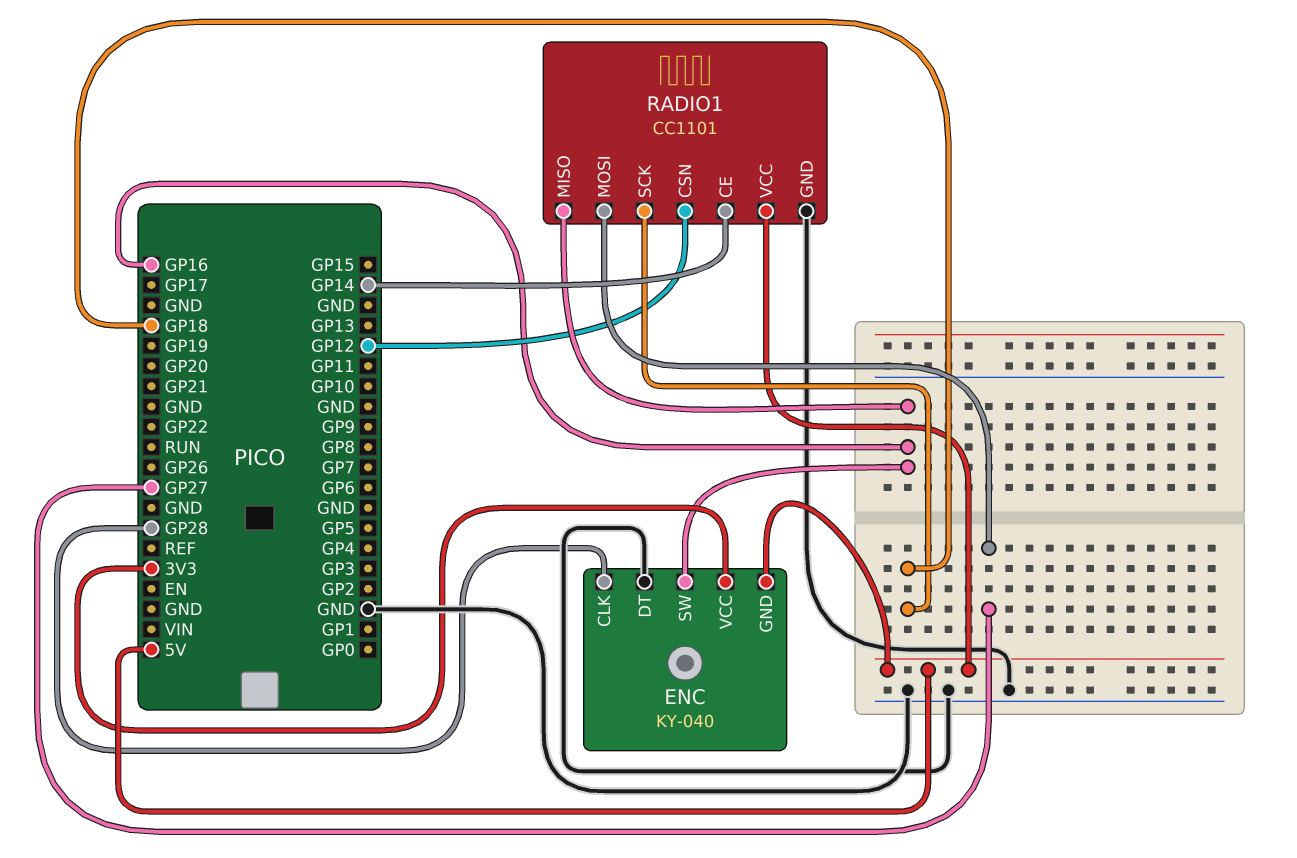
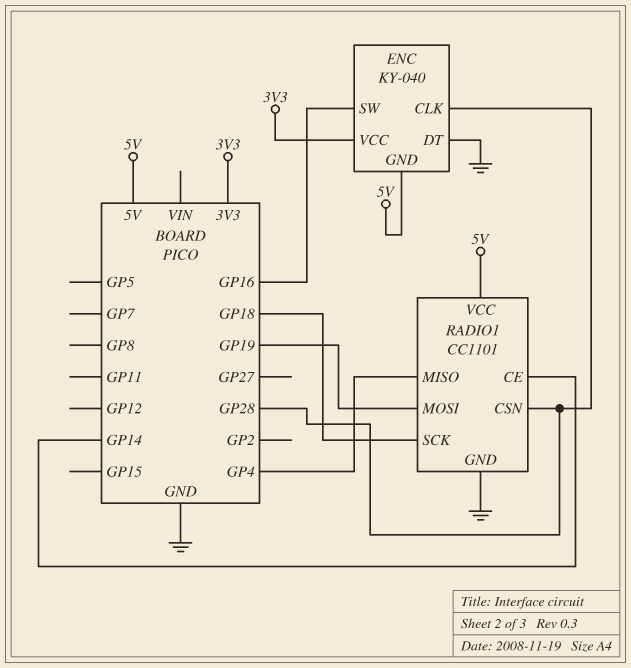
RADIO1 pin CSN: GP12 -> GP28
RADIO1 pin MISO: GP16 -> GP4
RADIO1 pin MOSI: GP27 -> GP19

